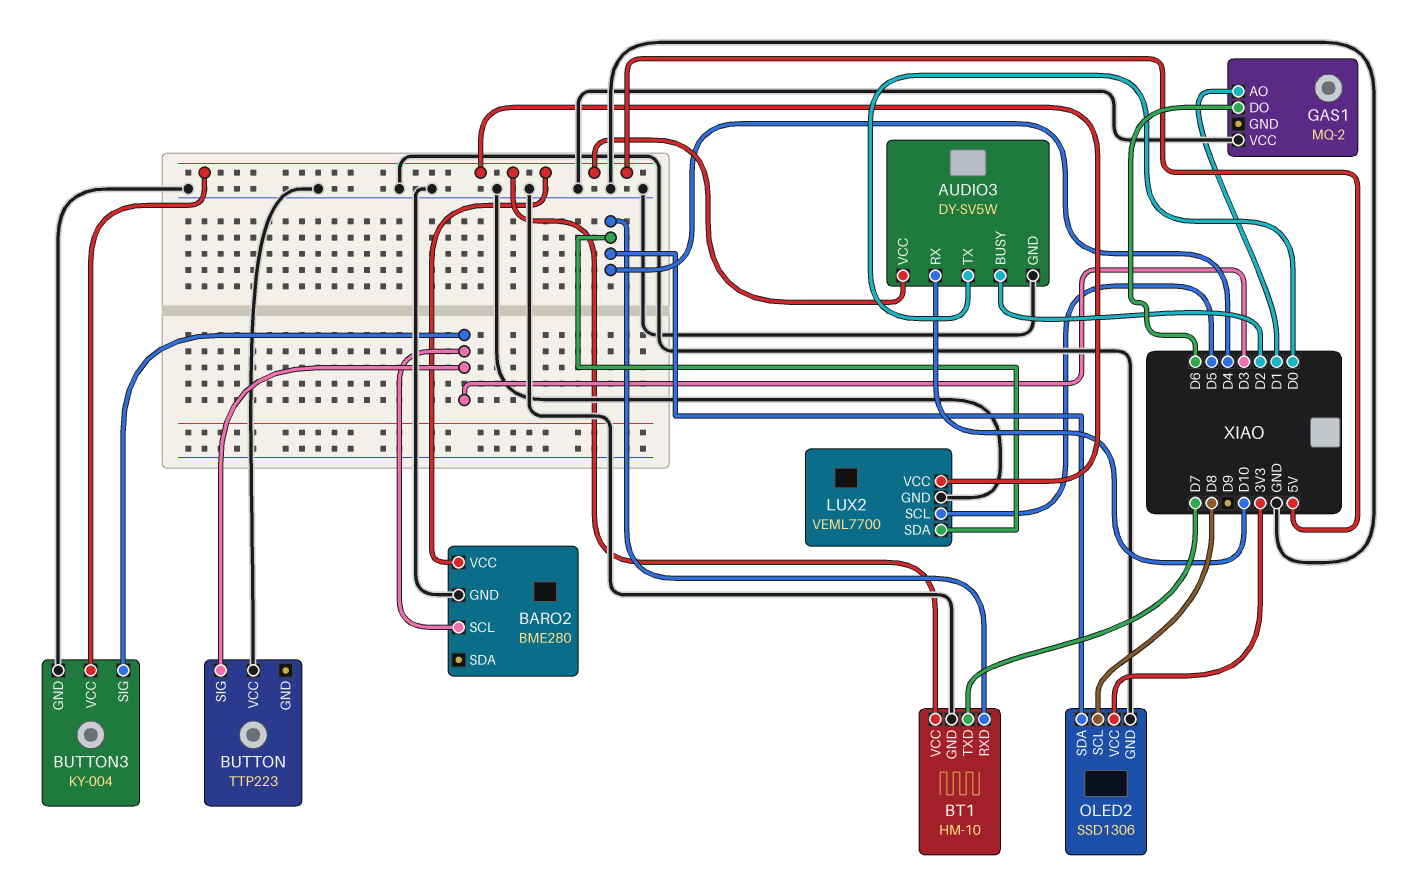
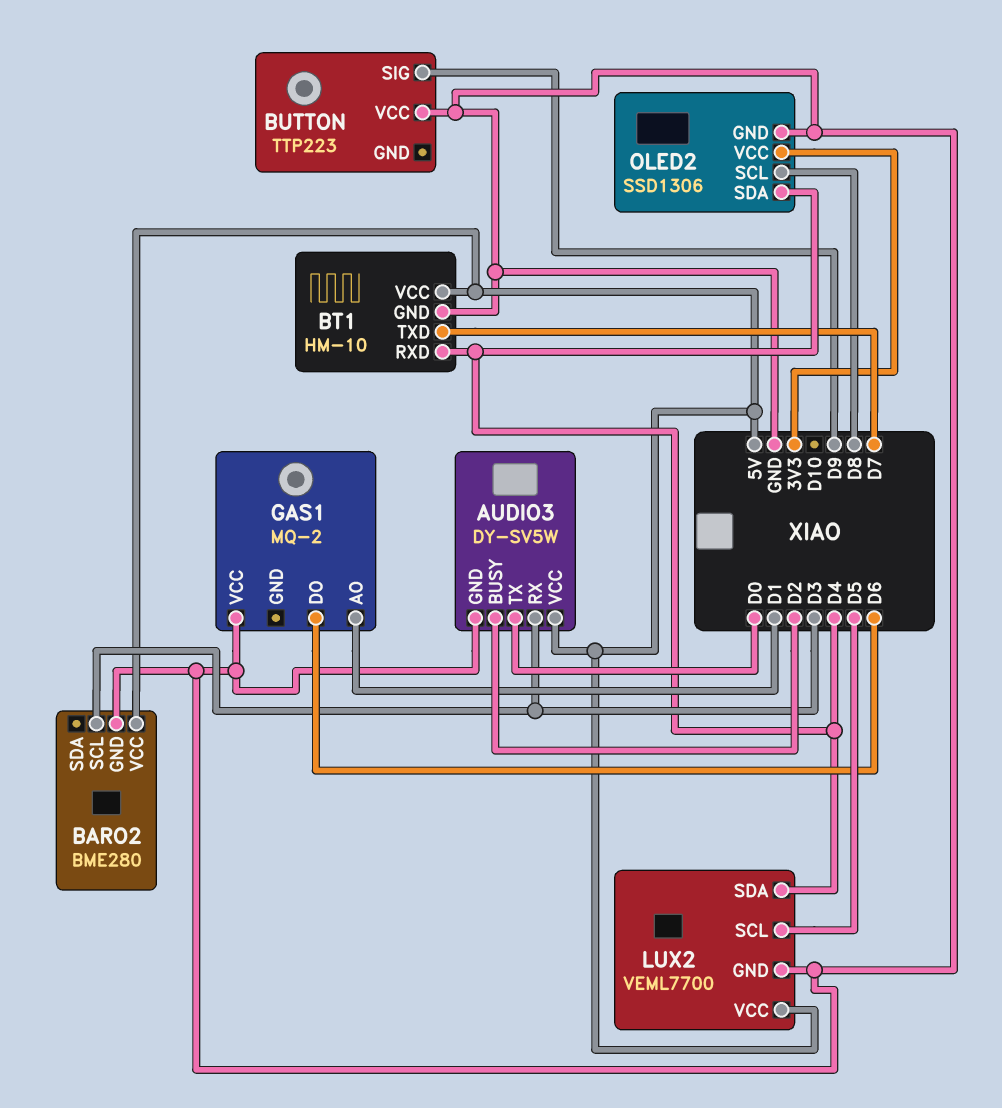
AUDIO3 pin RX: D10 -> D3
BUTTON pin SIG: D3 -> D9
BUTTON3: KY-004 -> none
BUTTON3 pin GND: GND -> none
BUTTON3 pin SIG: D3 -> none
BUTTON3 pin VCC: 5V -> none

